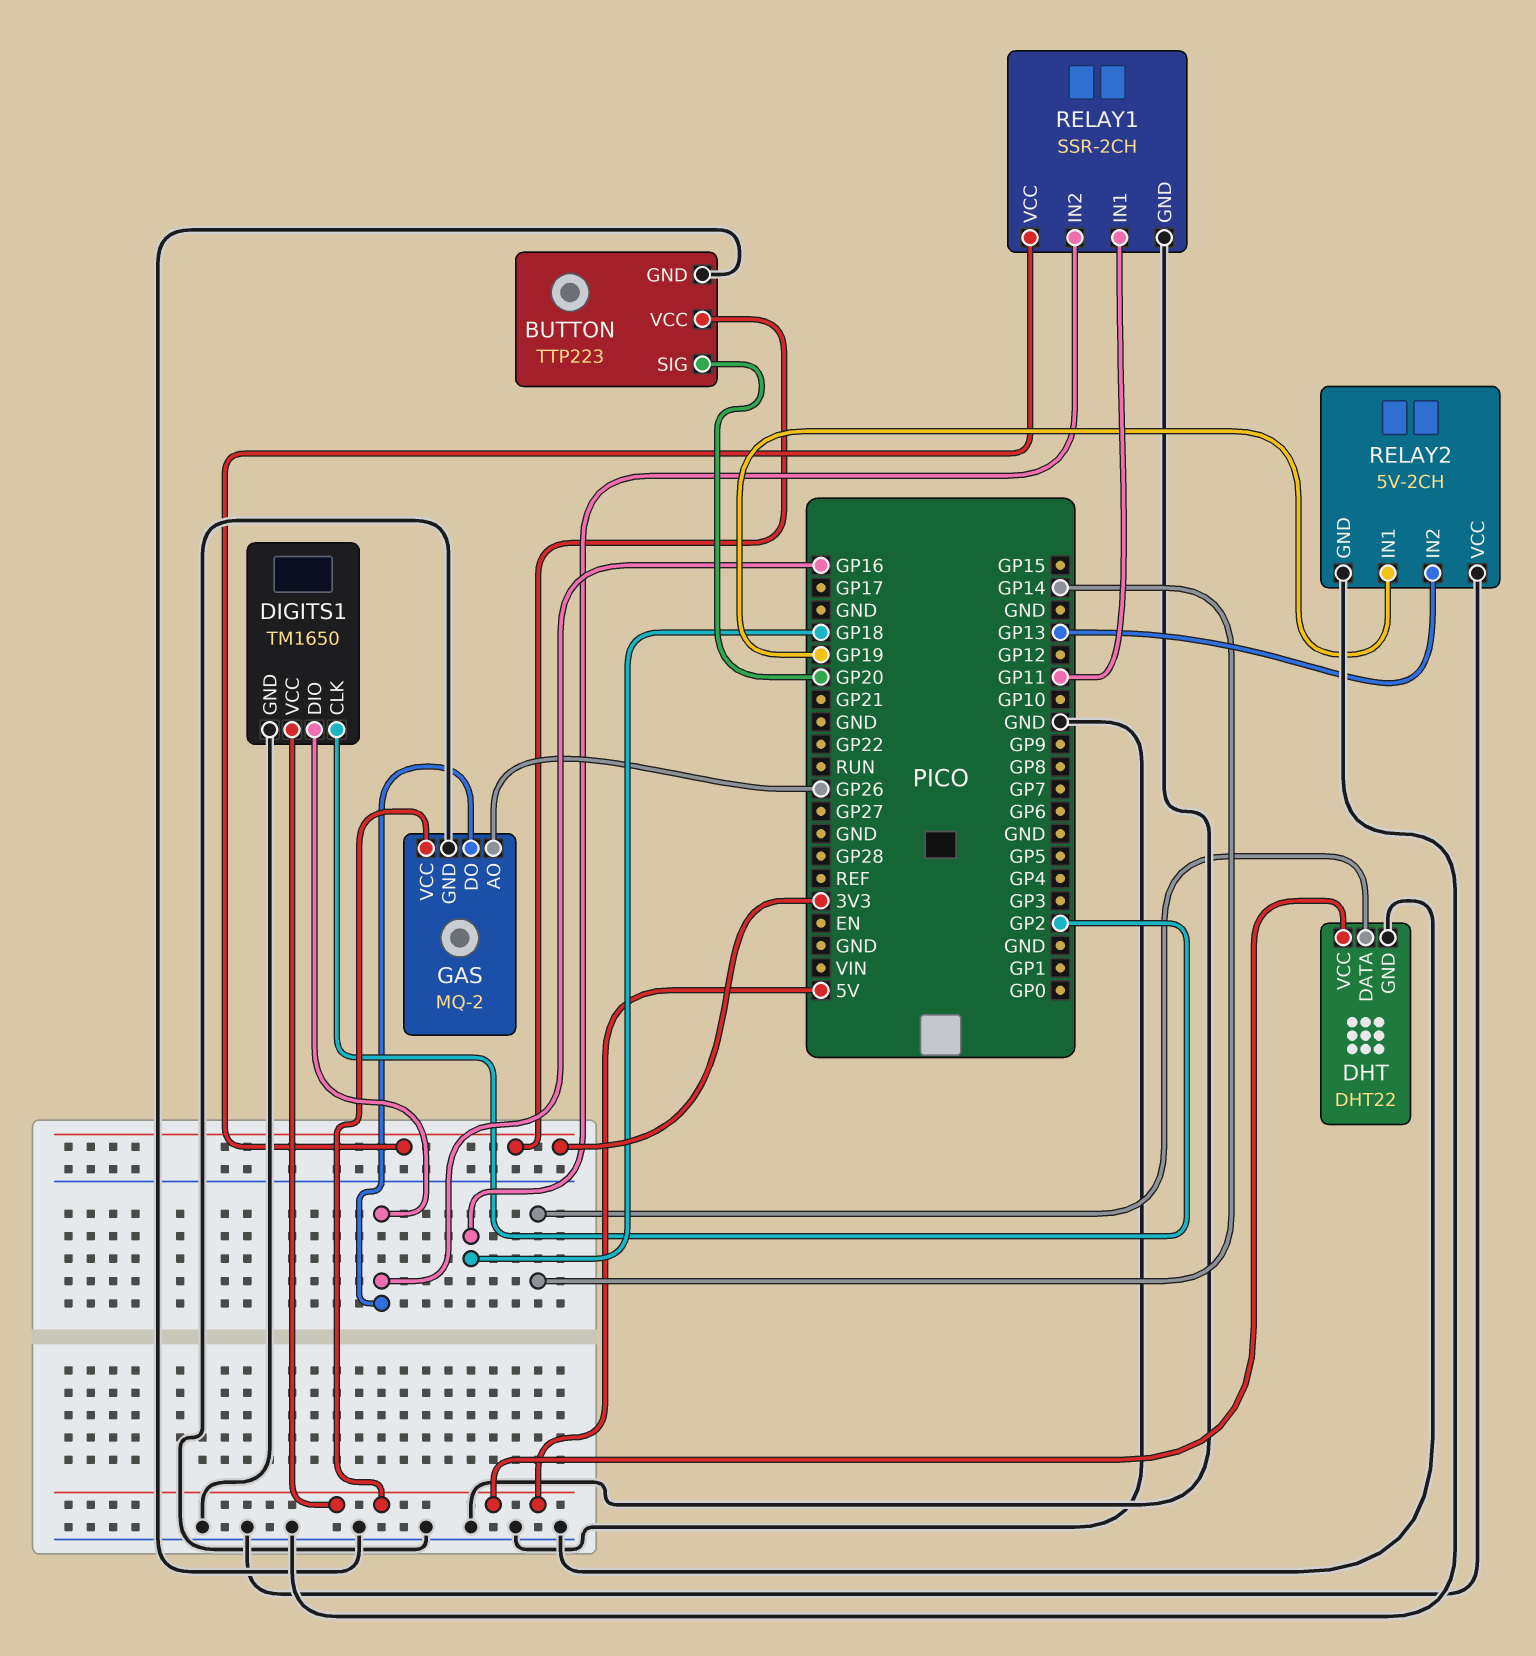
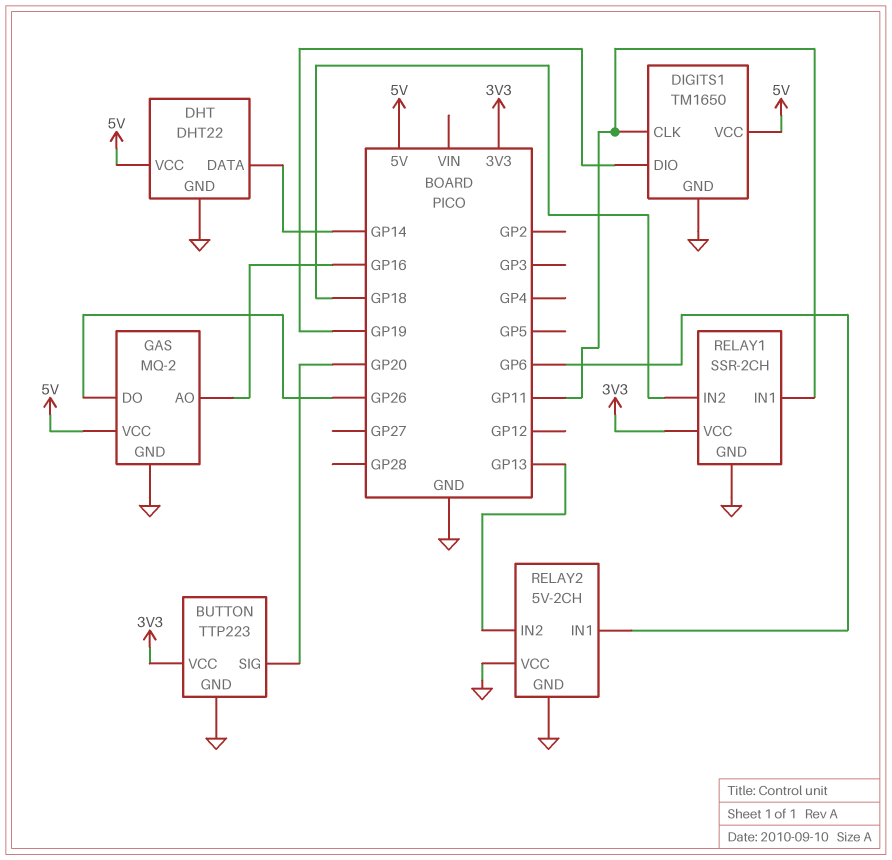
DIGITS1 pin CLK: GP2 -> GP11
DIGITS1 pin DIO: GP16 -> GP19
GAS pin AO: GP26 -> GP16
GAS pin DO: GP16 -> GP26
RELAY2 pin IN1: GP19 -> GP6

